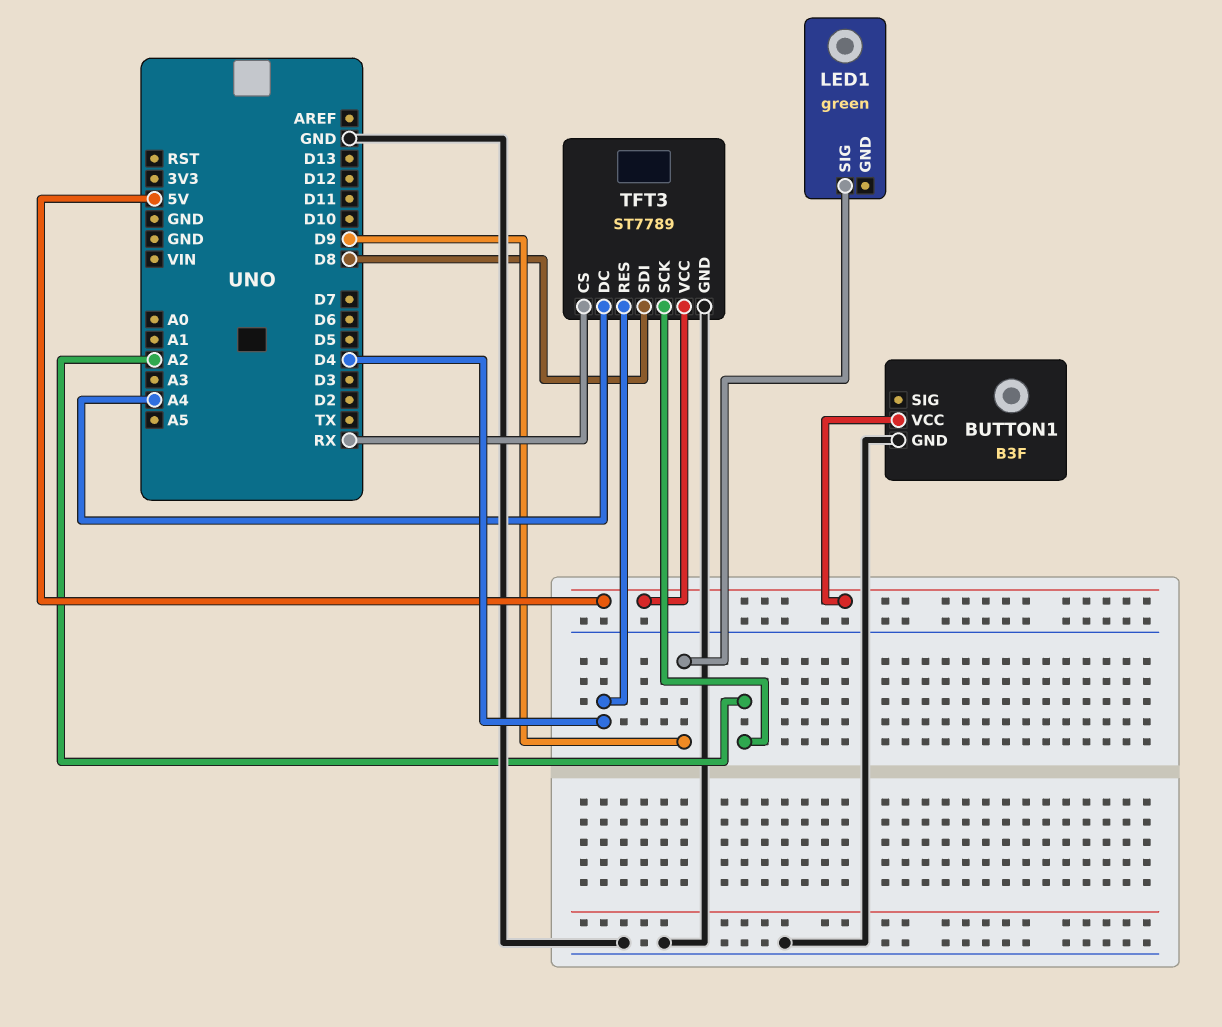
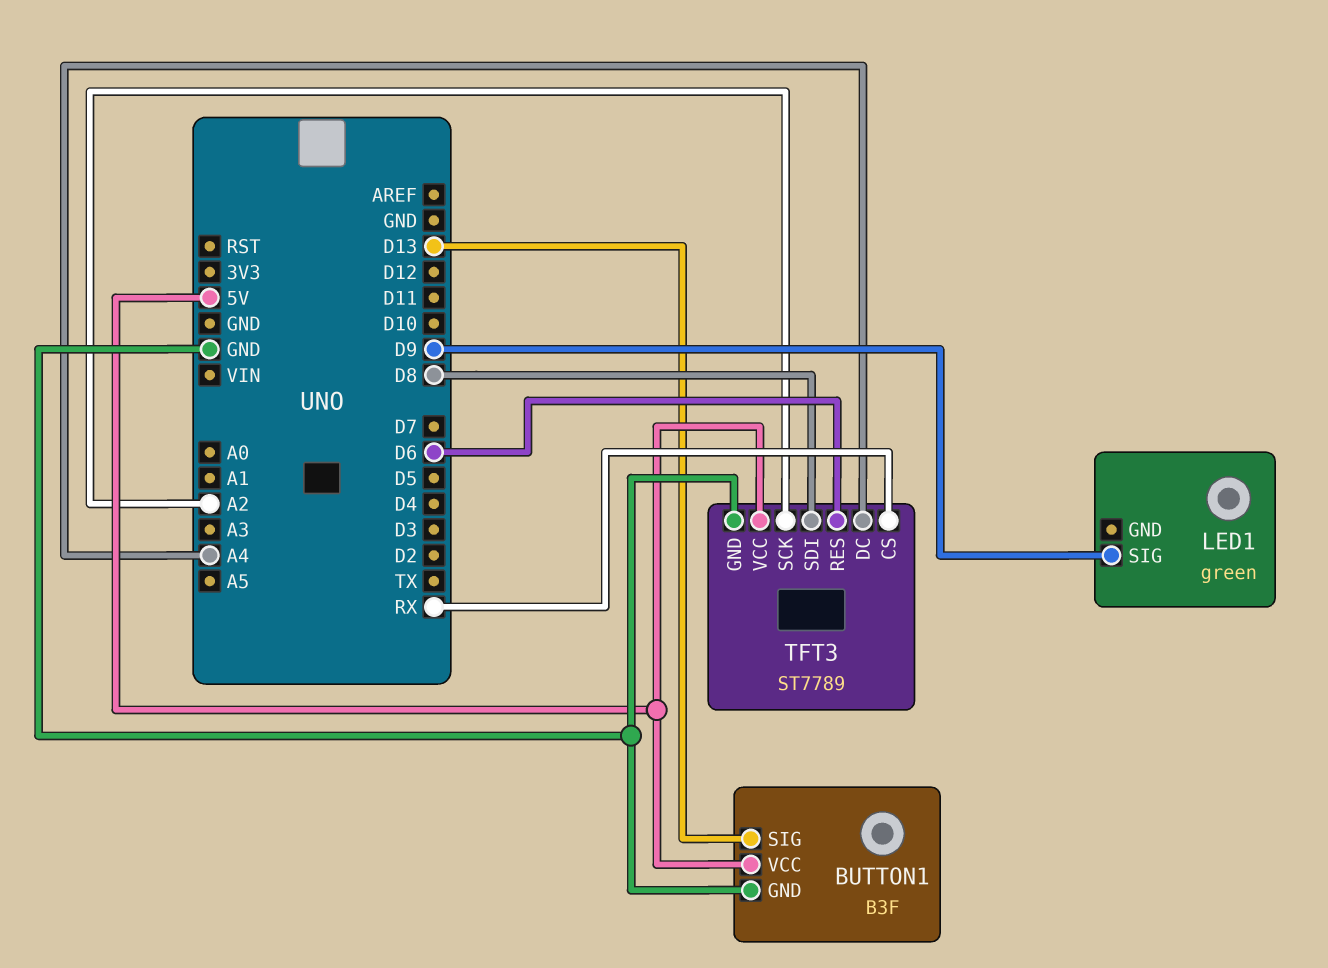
BUTTON1 pin SIG: none -> D13
TFT3 pin RES: D4 -> D6

